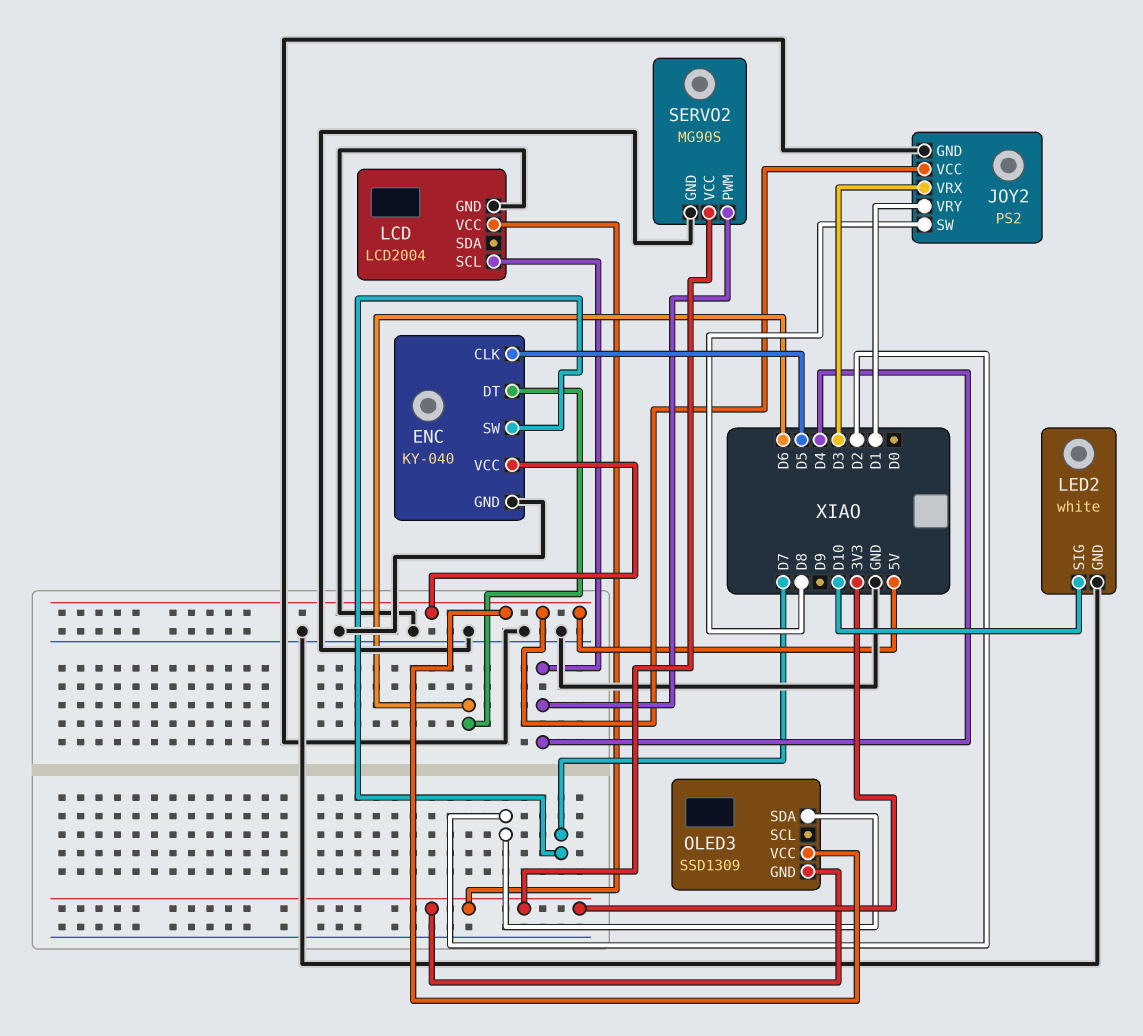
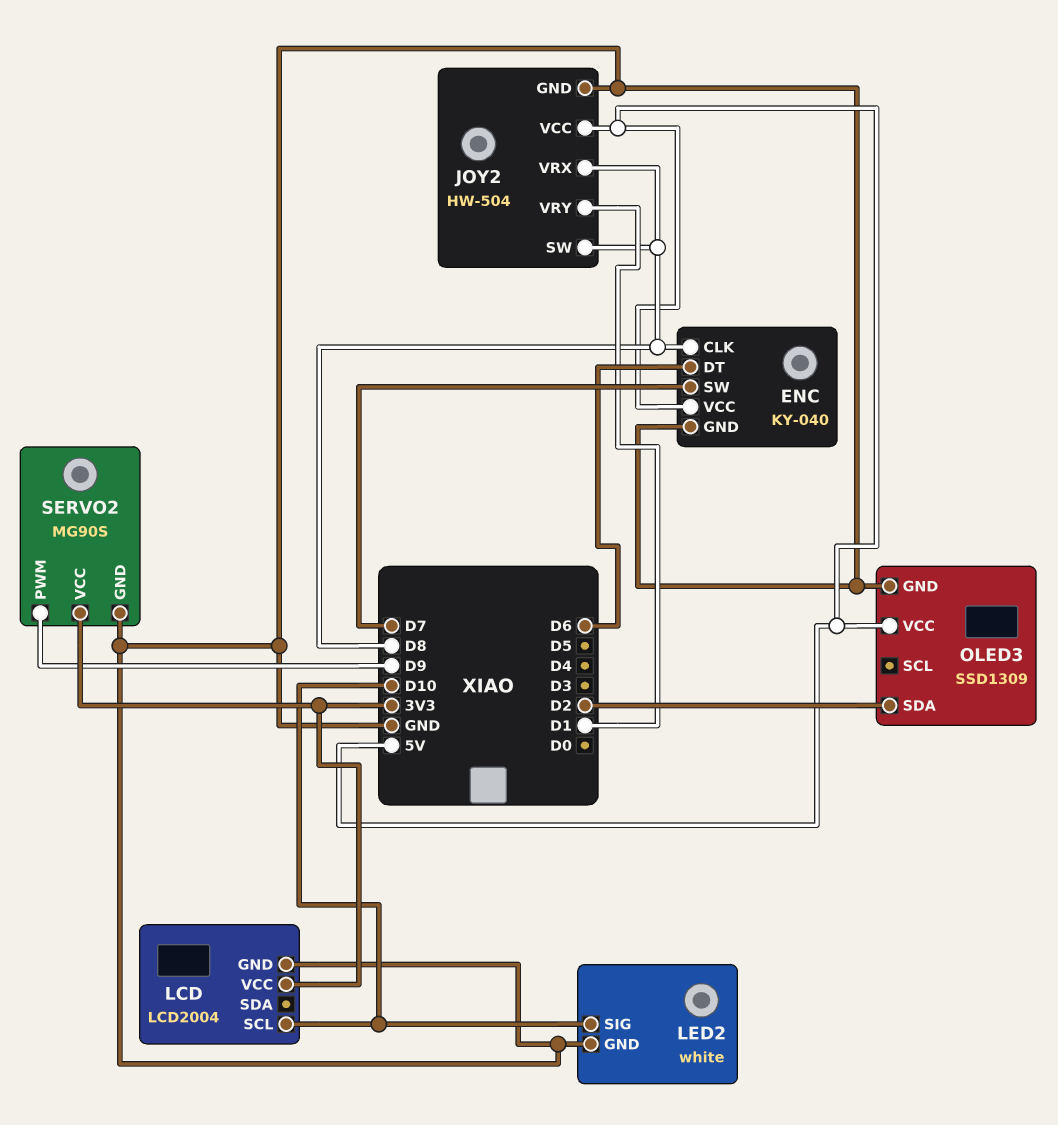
ENC pin CLK: D5 -> D8
JOY2: PS2 -> HW-504
JOY2 pin VRX: D3 -> D8
LCD pin SCL: D4 -> D10
OLED3 pin GND: 3V3 -> GND
SERVO2 pin PWM: D4 -> D9

